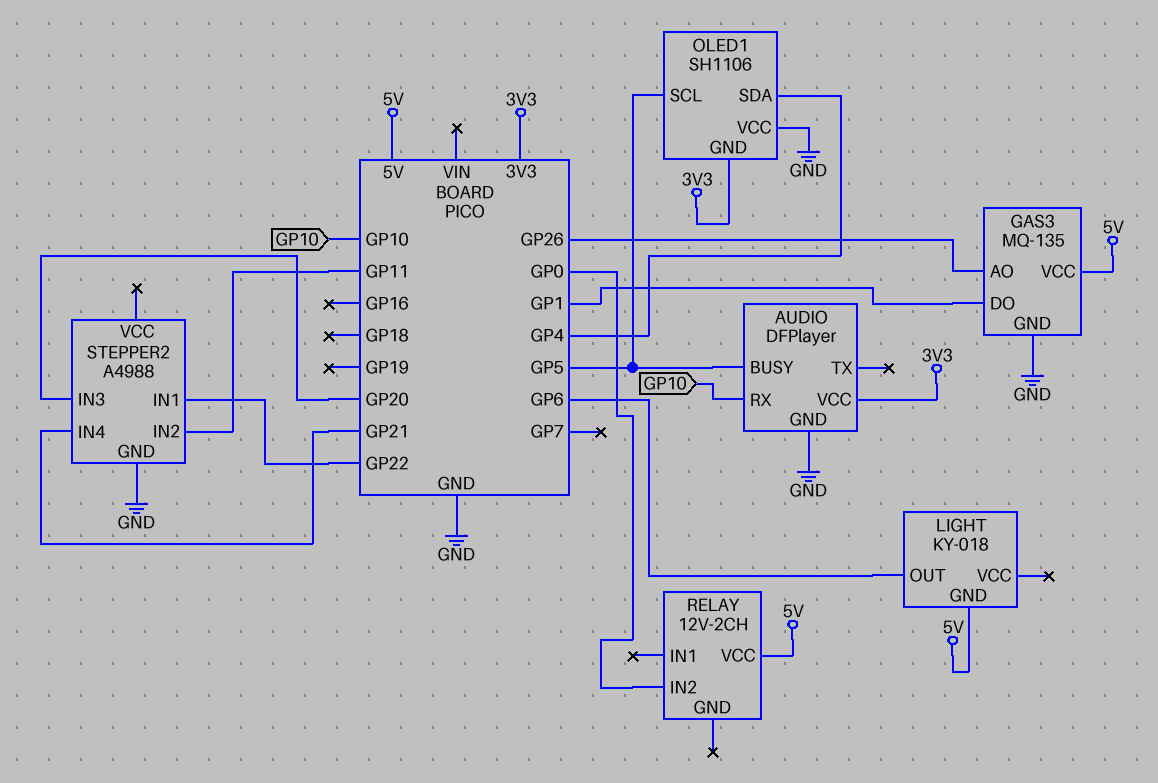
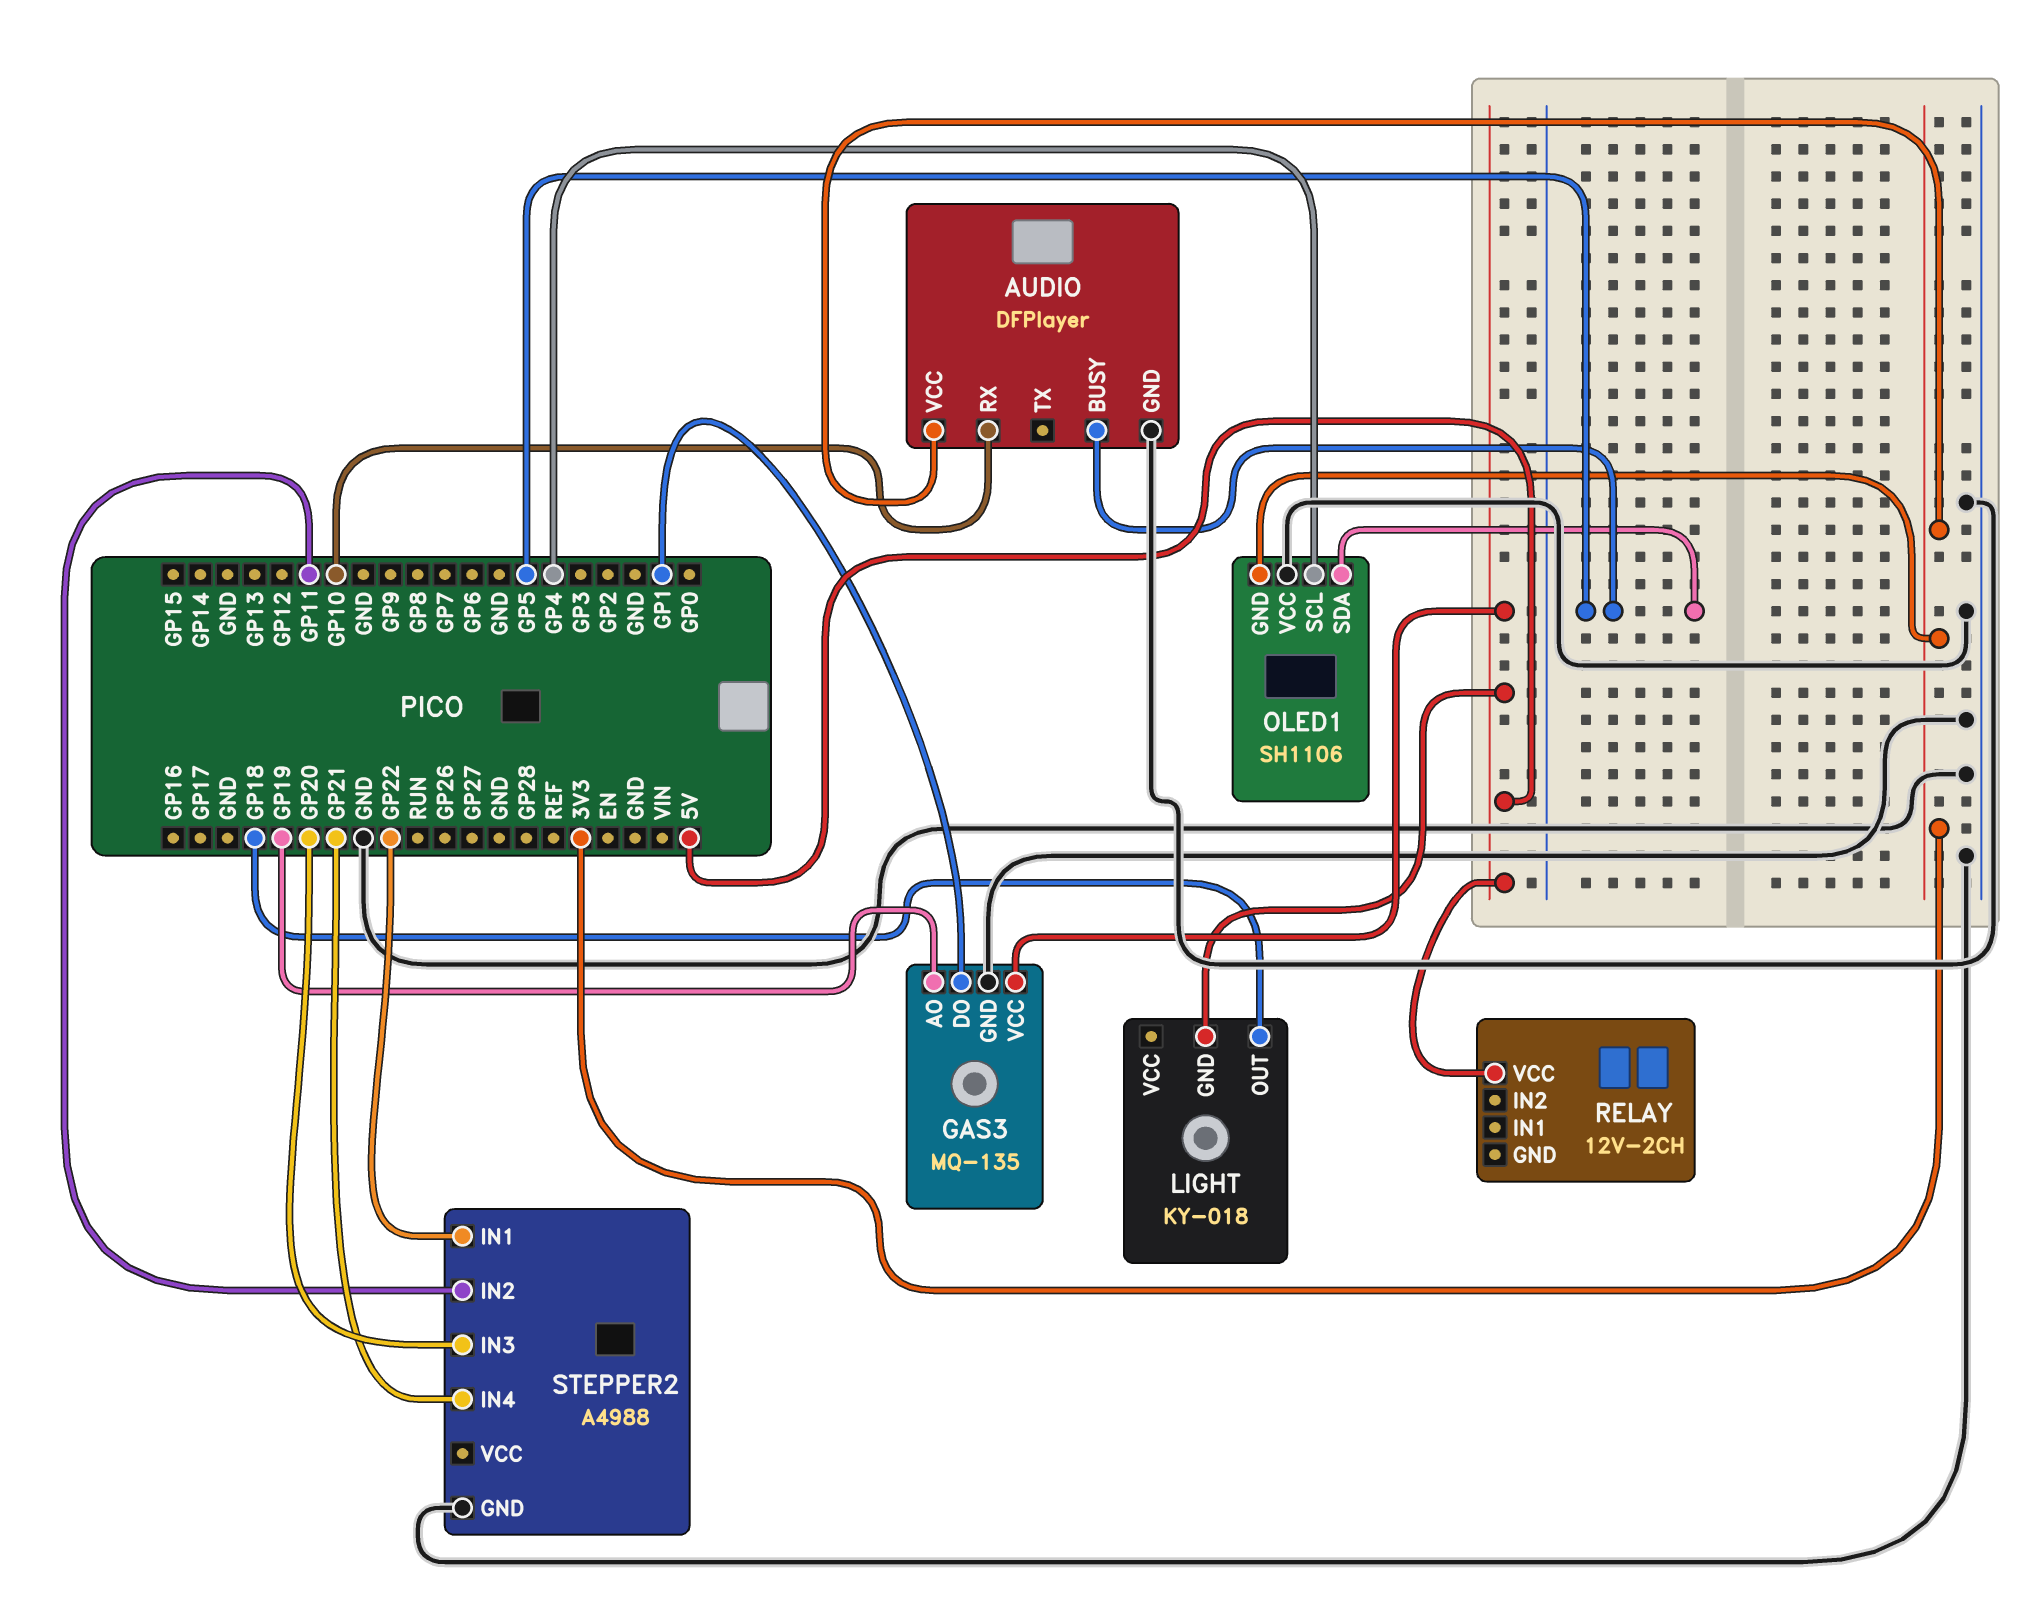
GAS3 pin AO: GP26 -> GP19
LIGHT pin OUT: GP6 -> GP18
OLED1 pin SCL: GP5 -> GP4
OLED1 pin SDA: GP4 -> GP5
RELAY pin IN2: GP0 -> none

